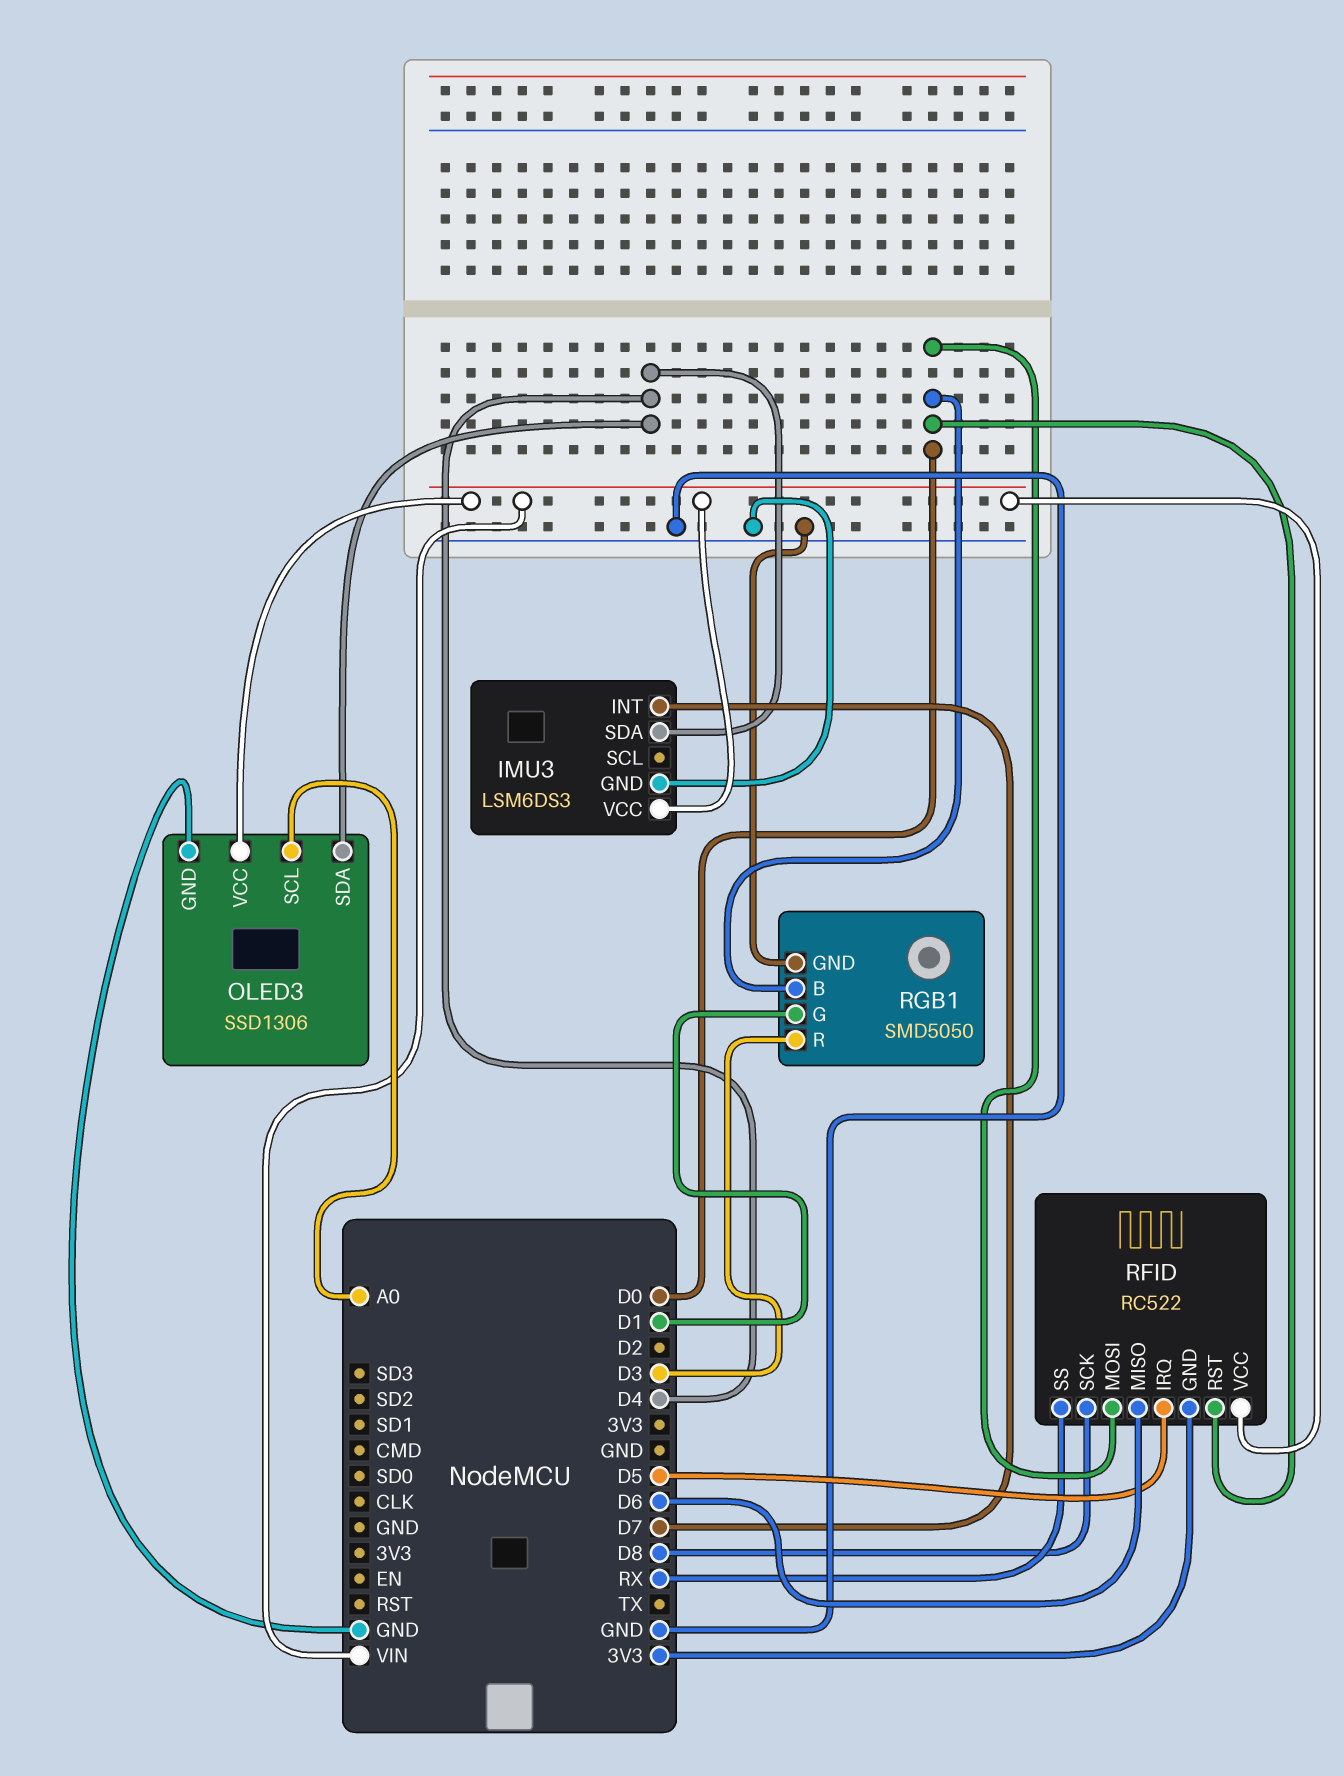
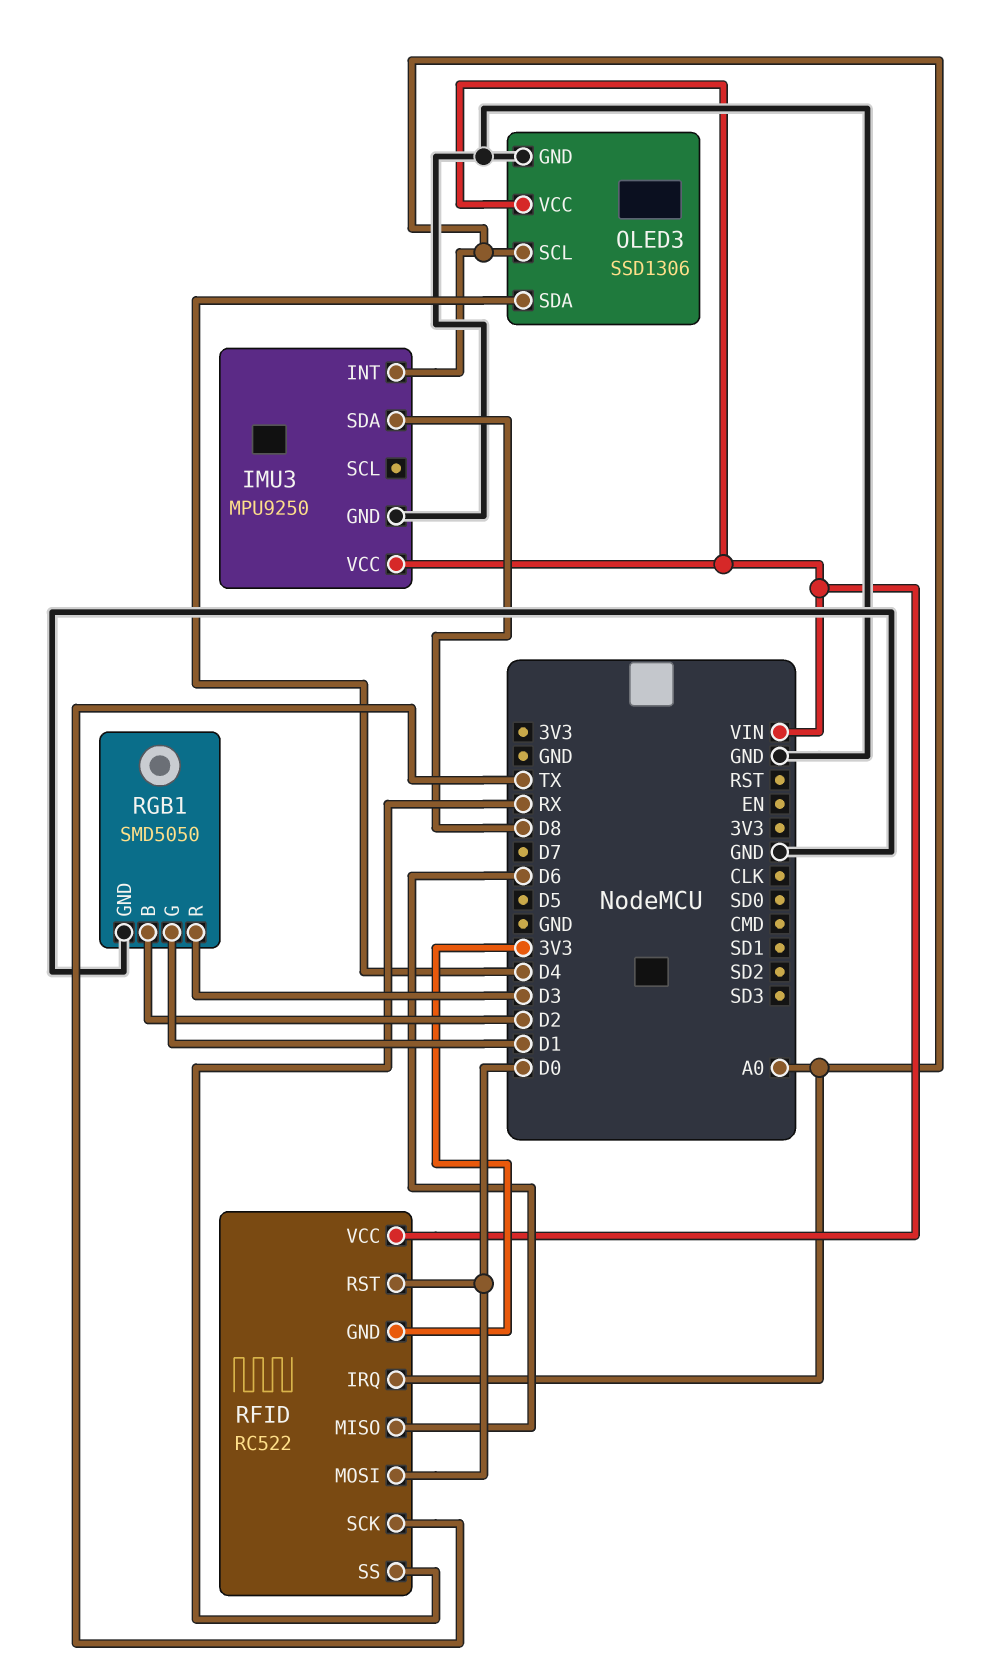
IMU3: LSM6DS3 -> MPU9250
IMU3 pin INT: D7 -> A0
IMU3 pin SDA: D4 -> D8
RFID pin IRQ: D5 -> A0
RFID pin SCK: D8 -> TX
RGB1 pin B: D0 -> D2

